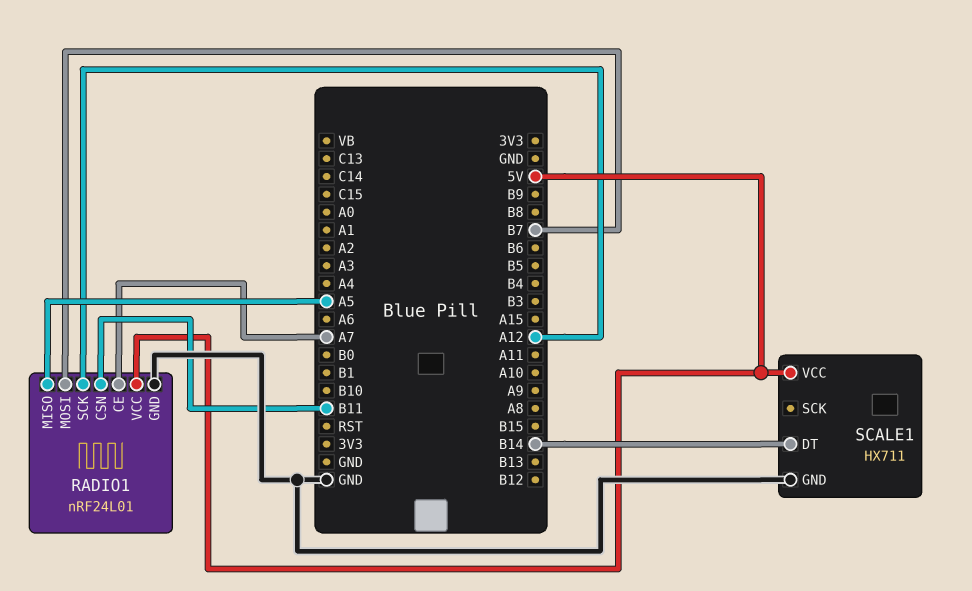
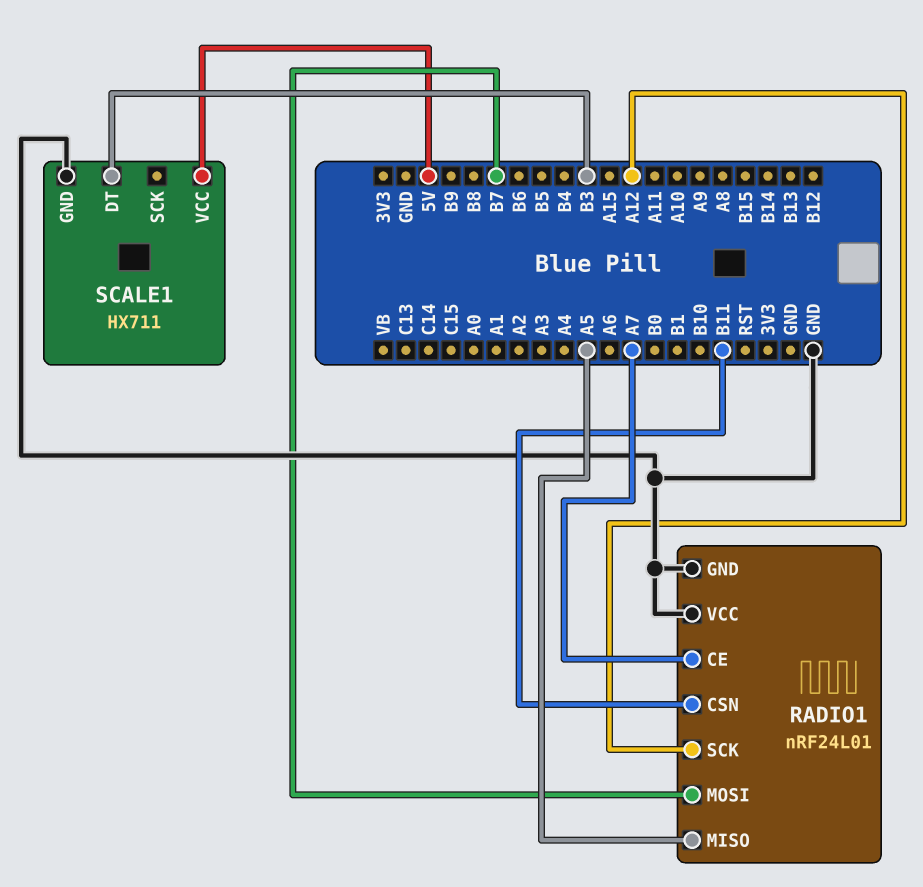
RADIO1 pin VCC: 5V -> GND
SCALE1 pin DT: B14 -> B3

